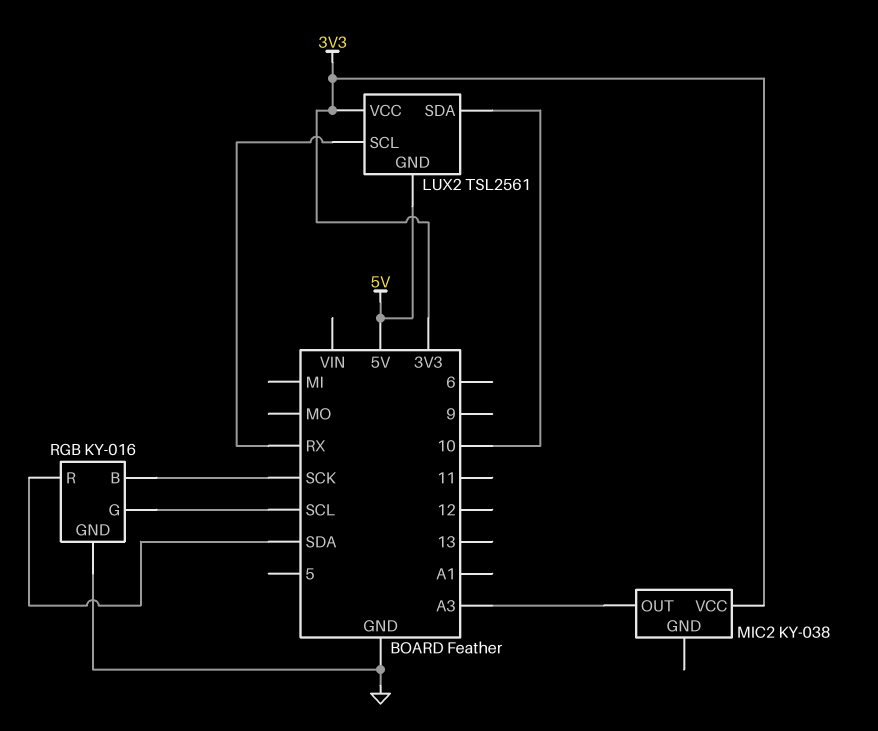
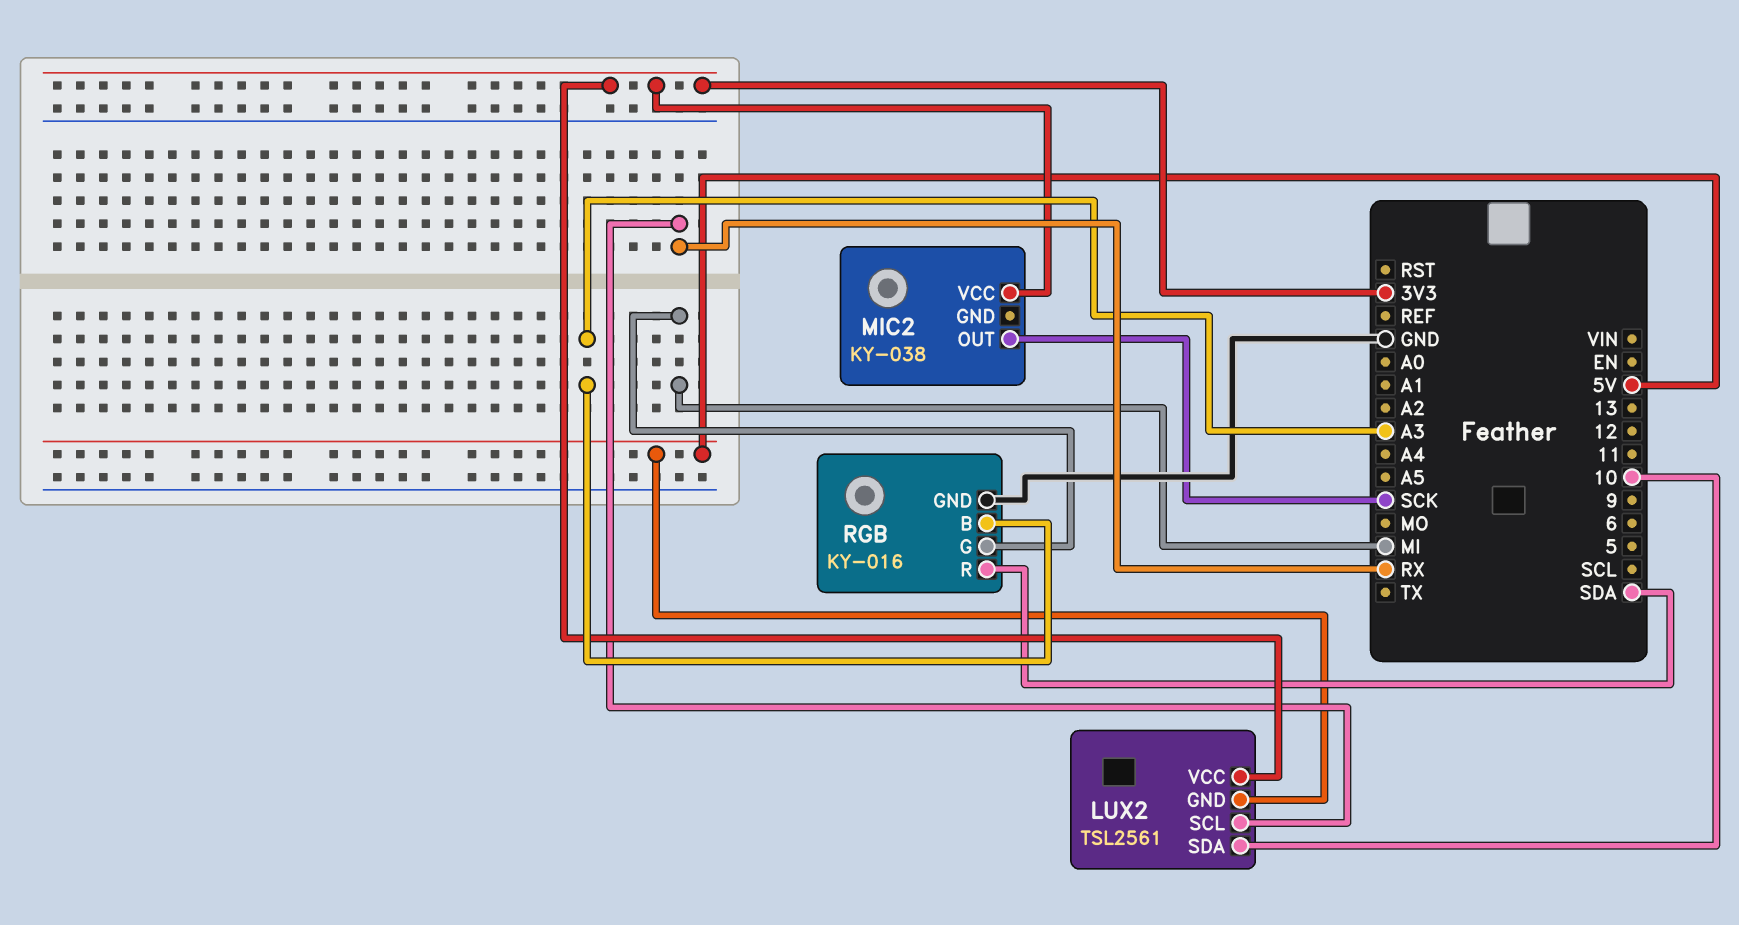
MIC2 pin OUT: A3 -> SCK
RGB pin B: SCK -> A3
RGB pin G: SCL -> MI

